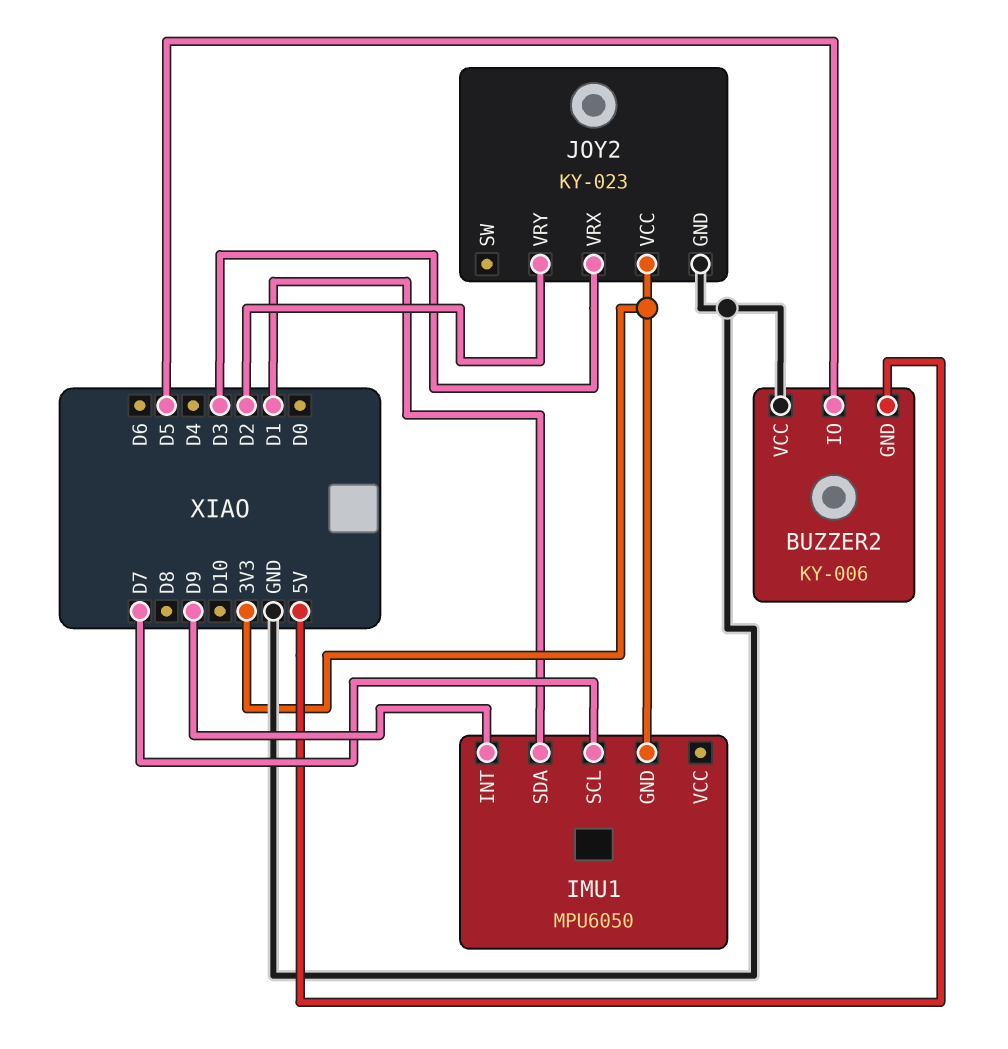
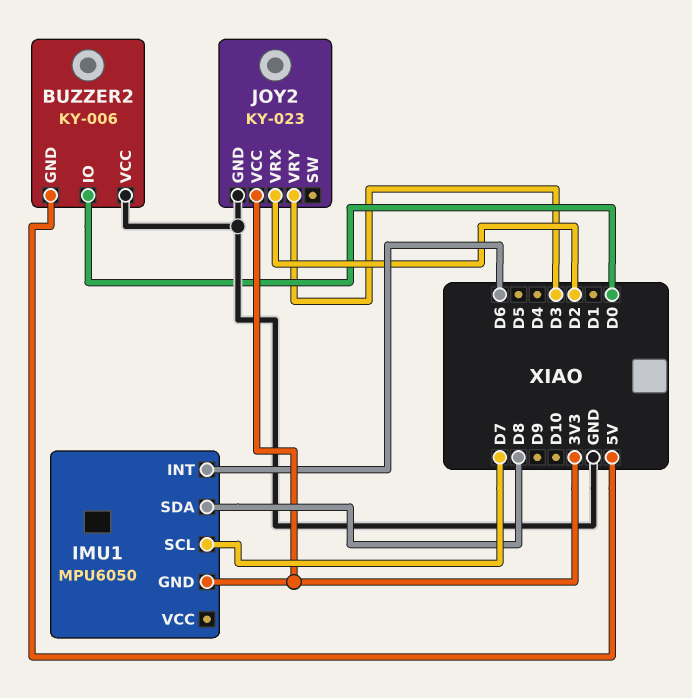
BUZZER2 pin IO: D5 -> D0
IMU1 pin INT: D9 -> D6
IMU1 pin SDA: D1 -> D8
JOY2 pin VRX: D3 -> D2
JOY2 pin VRY: D2 -> D3

